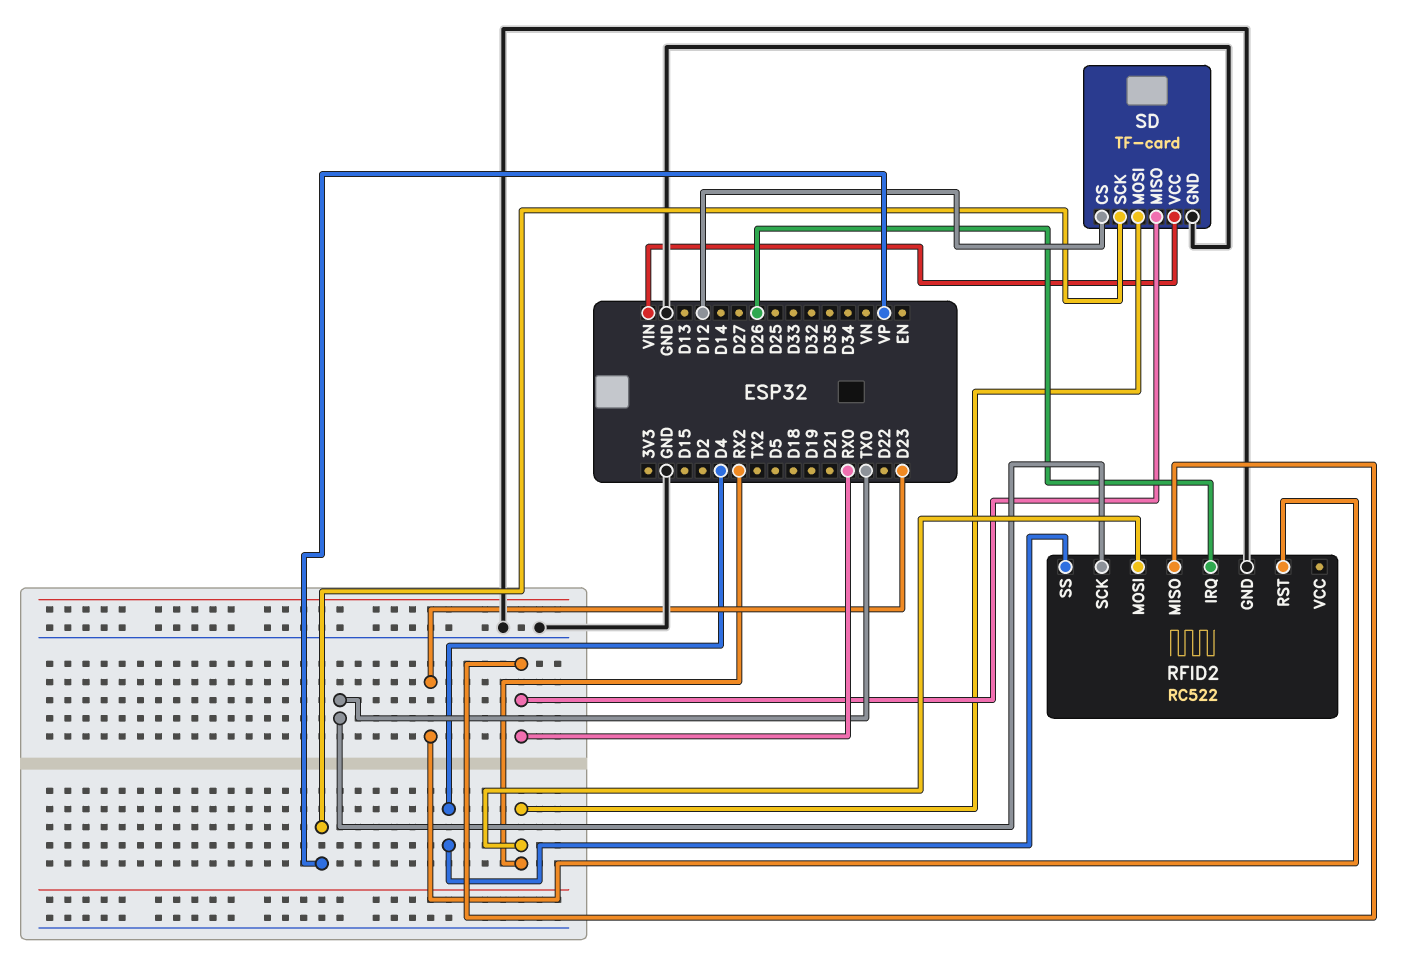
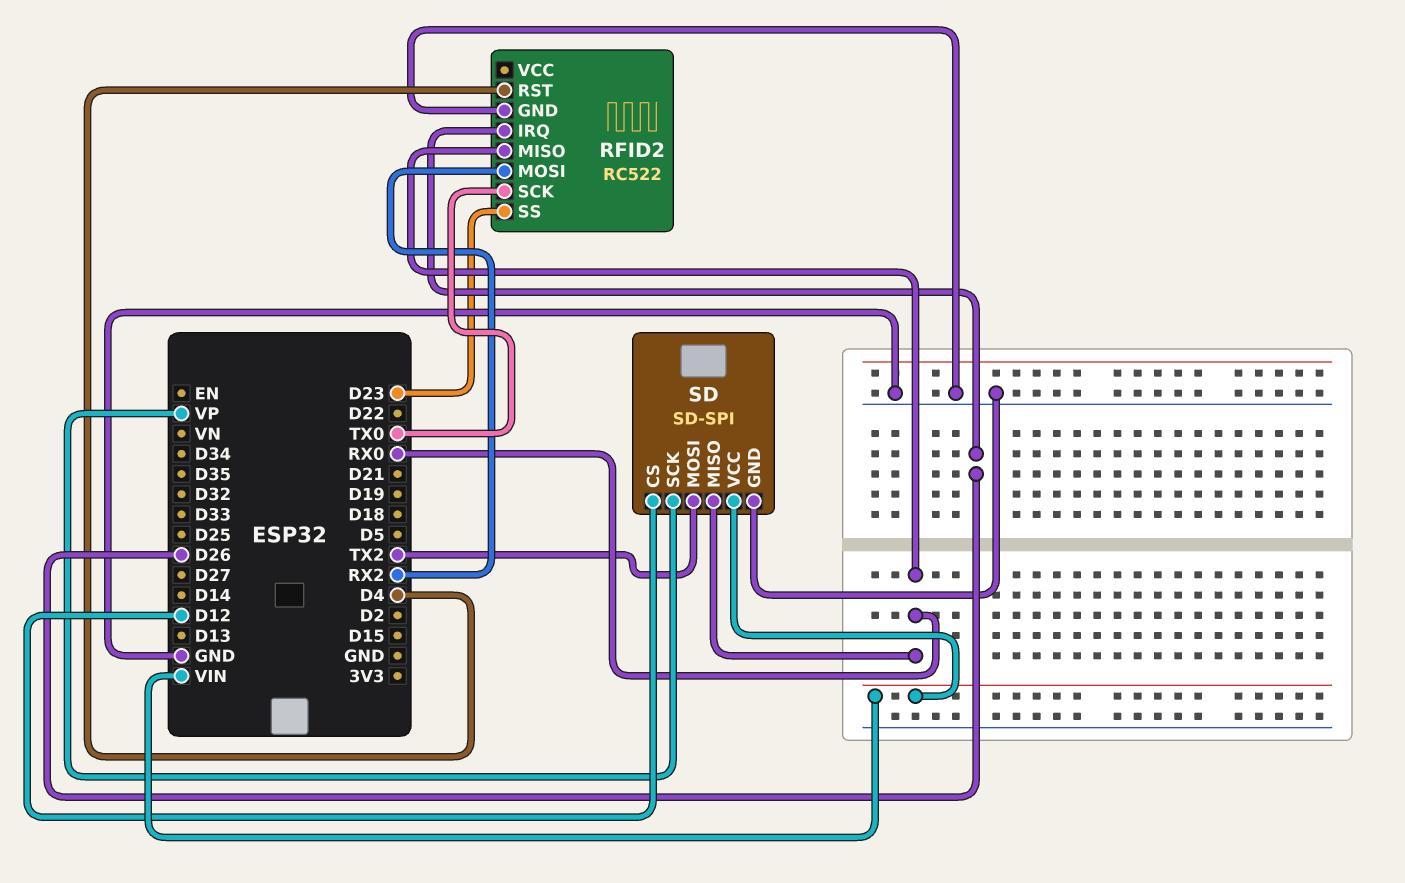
RFID2 pin RST: D23 -> D4
RFID2 pin SS: D4 -> D23
SD: TF-card -> SD-SPI
SD pin MOSI: RX2 -> TX2

